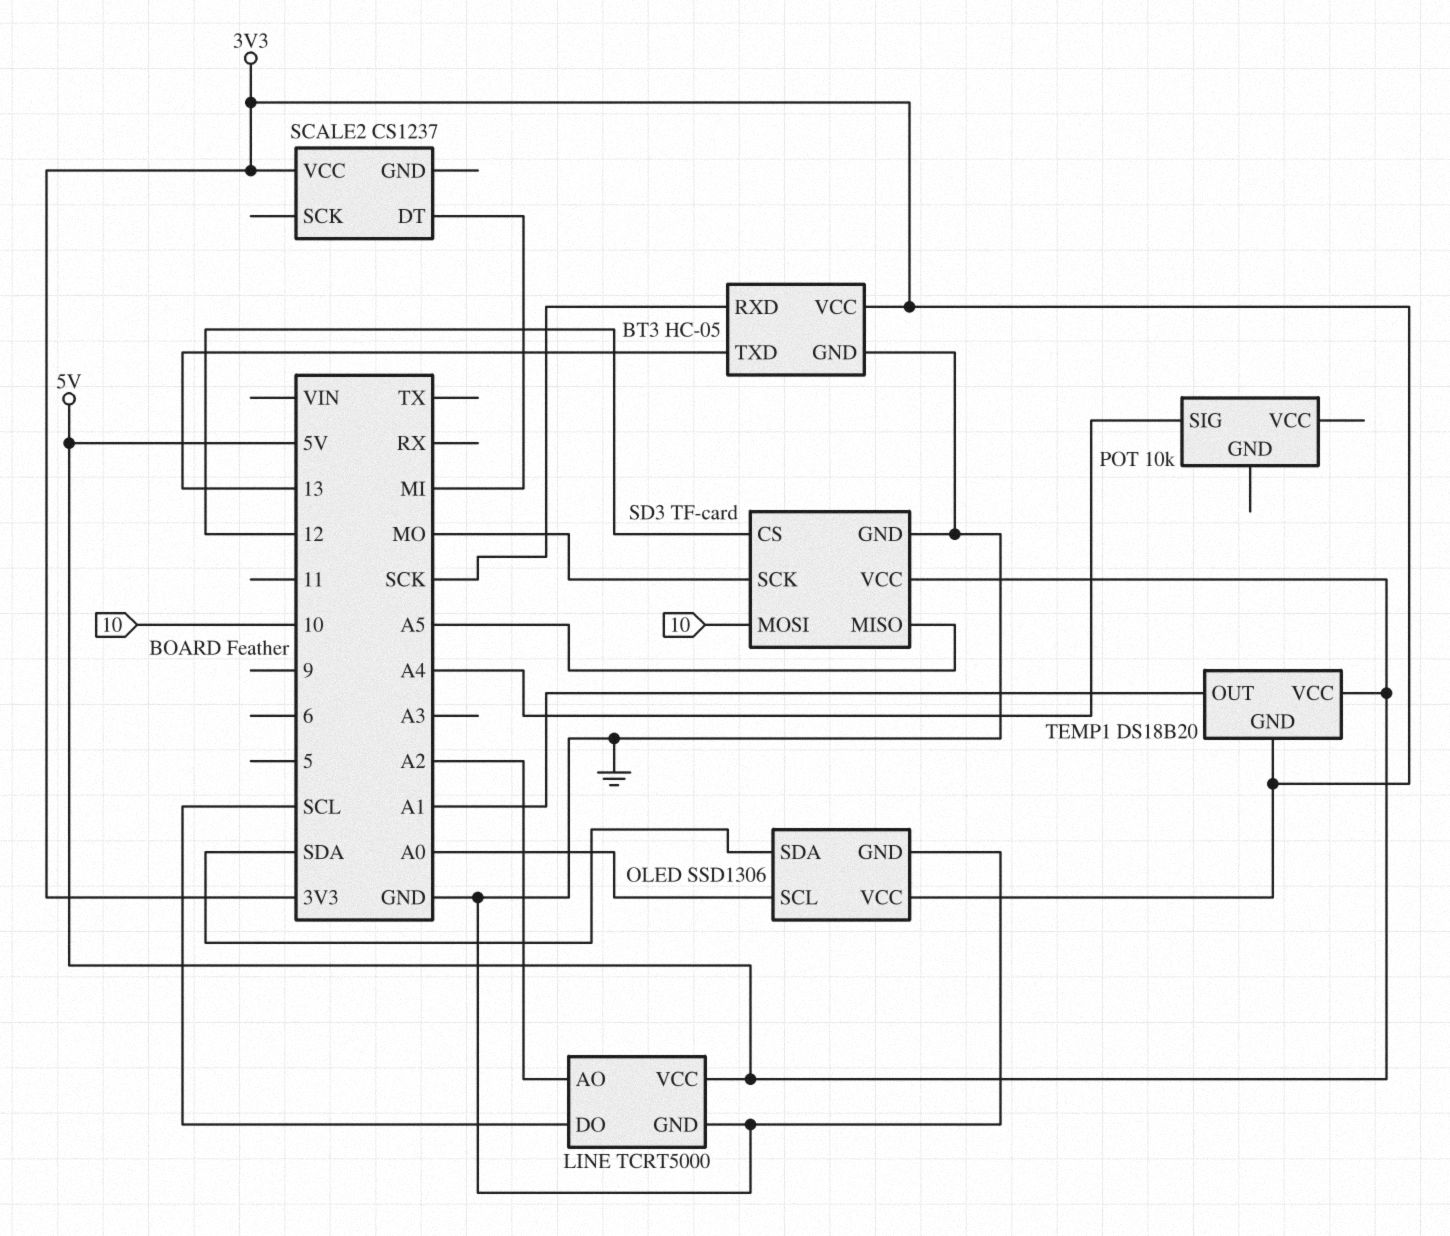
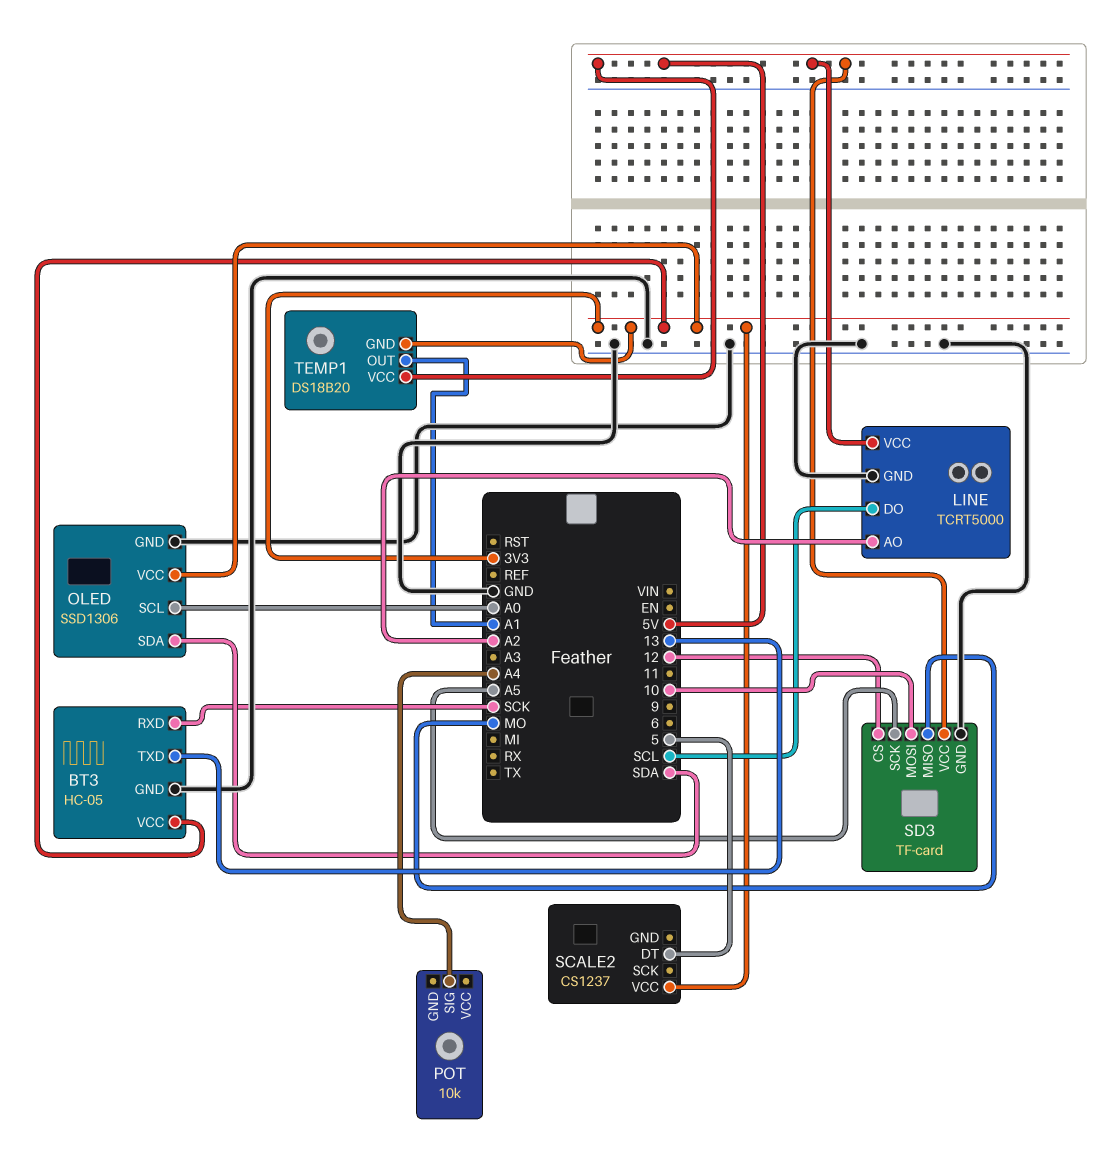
SCALE2 pin DT: MI -> 5
SD3 pin MISO: A5 -> MO
SD3 pin SCK: MO -> A5

